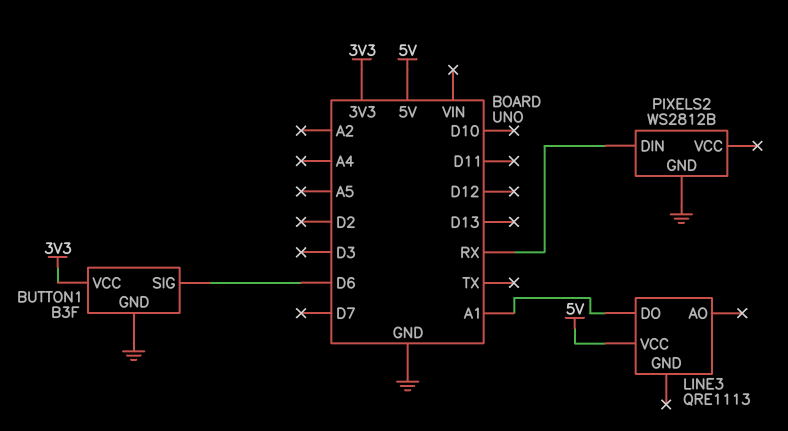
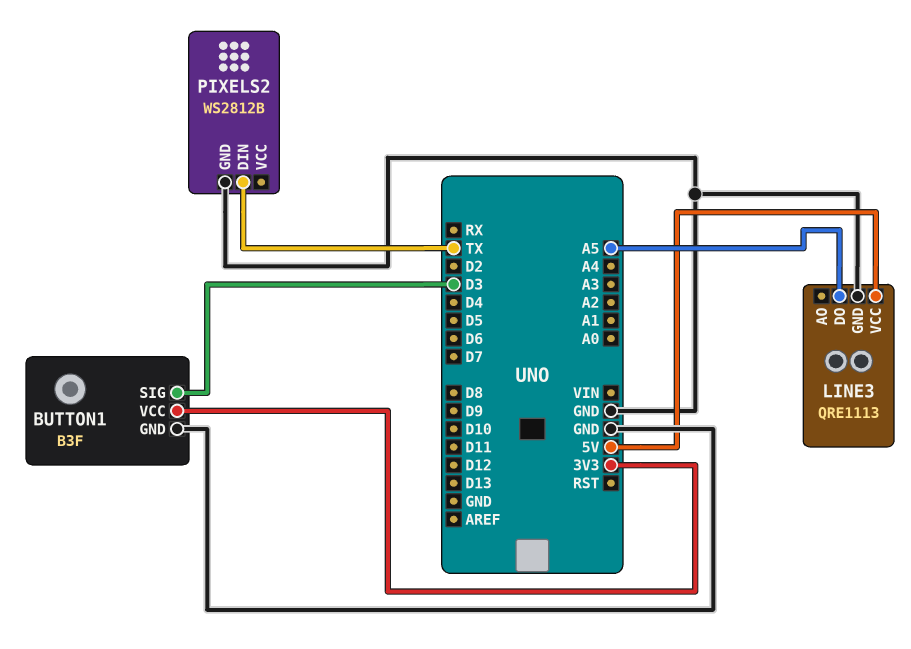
BUTTON1 pin SIG: D6 -> D3
LINE3 pin DO: A1 -> A5
LINE3 pin GND: none -> GND
PIXELS2 pin DIN: RX -> TX

